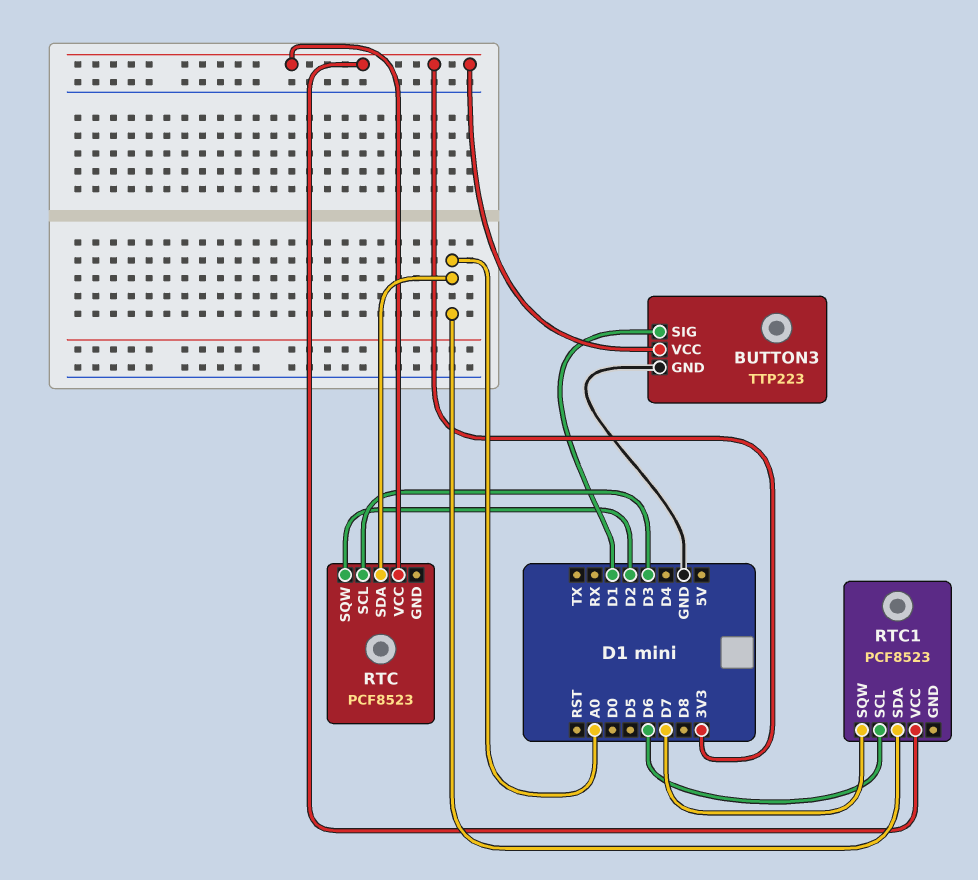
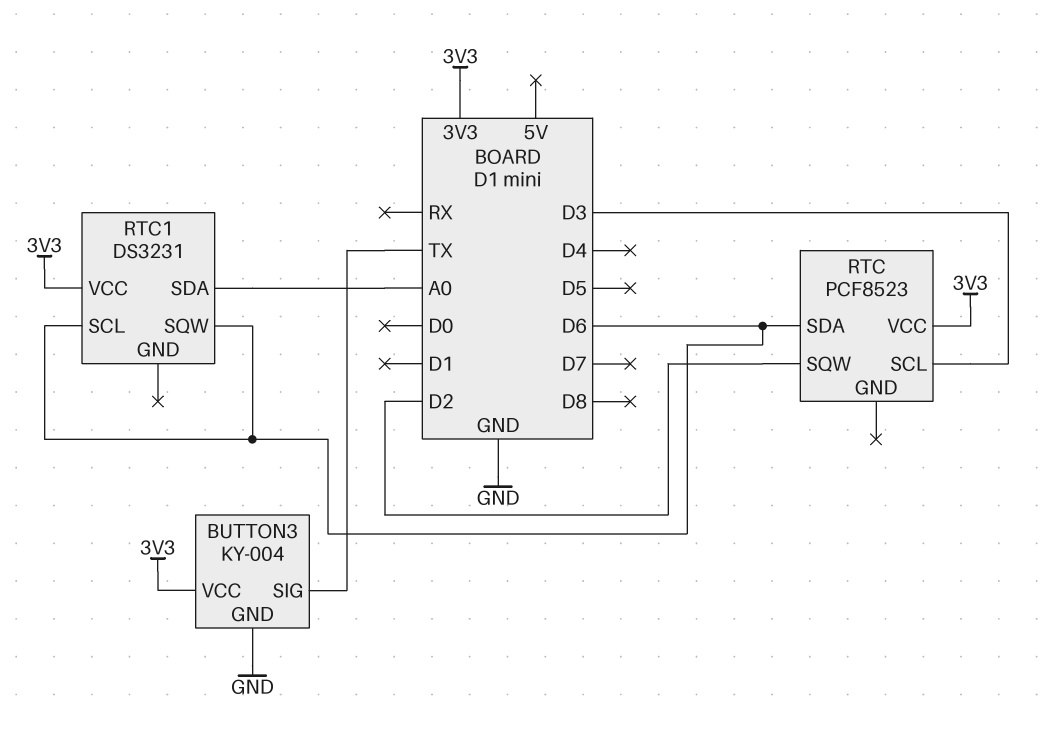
BUTTON3: TTP223 -> KY-004
BUTTON3 pin SIG: D1 -> TX
RTC pin SDA: A0 -> D6
RTC1: PCF8523 -> DS3231
RTC1 pin SQW: D7 -> D6

